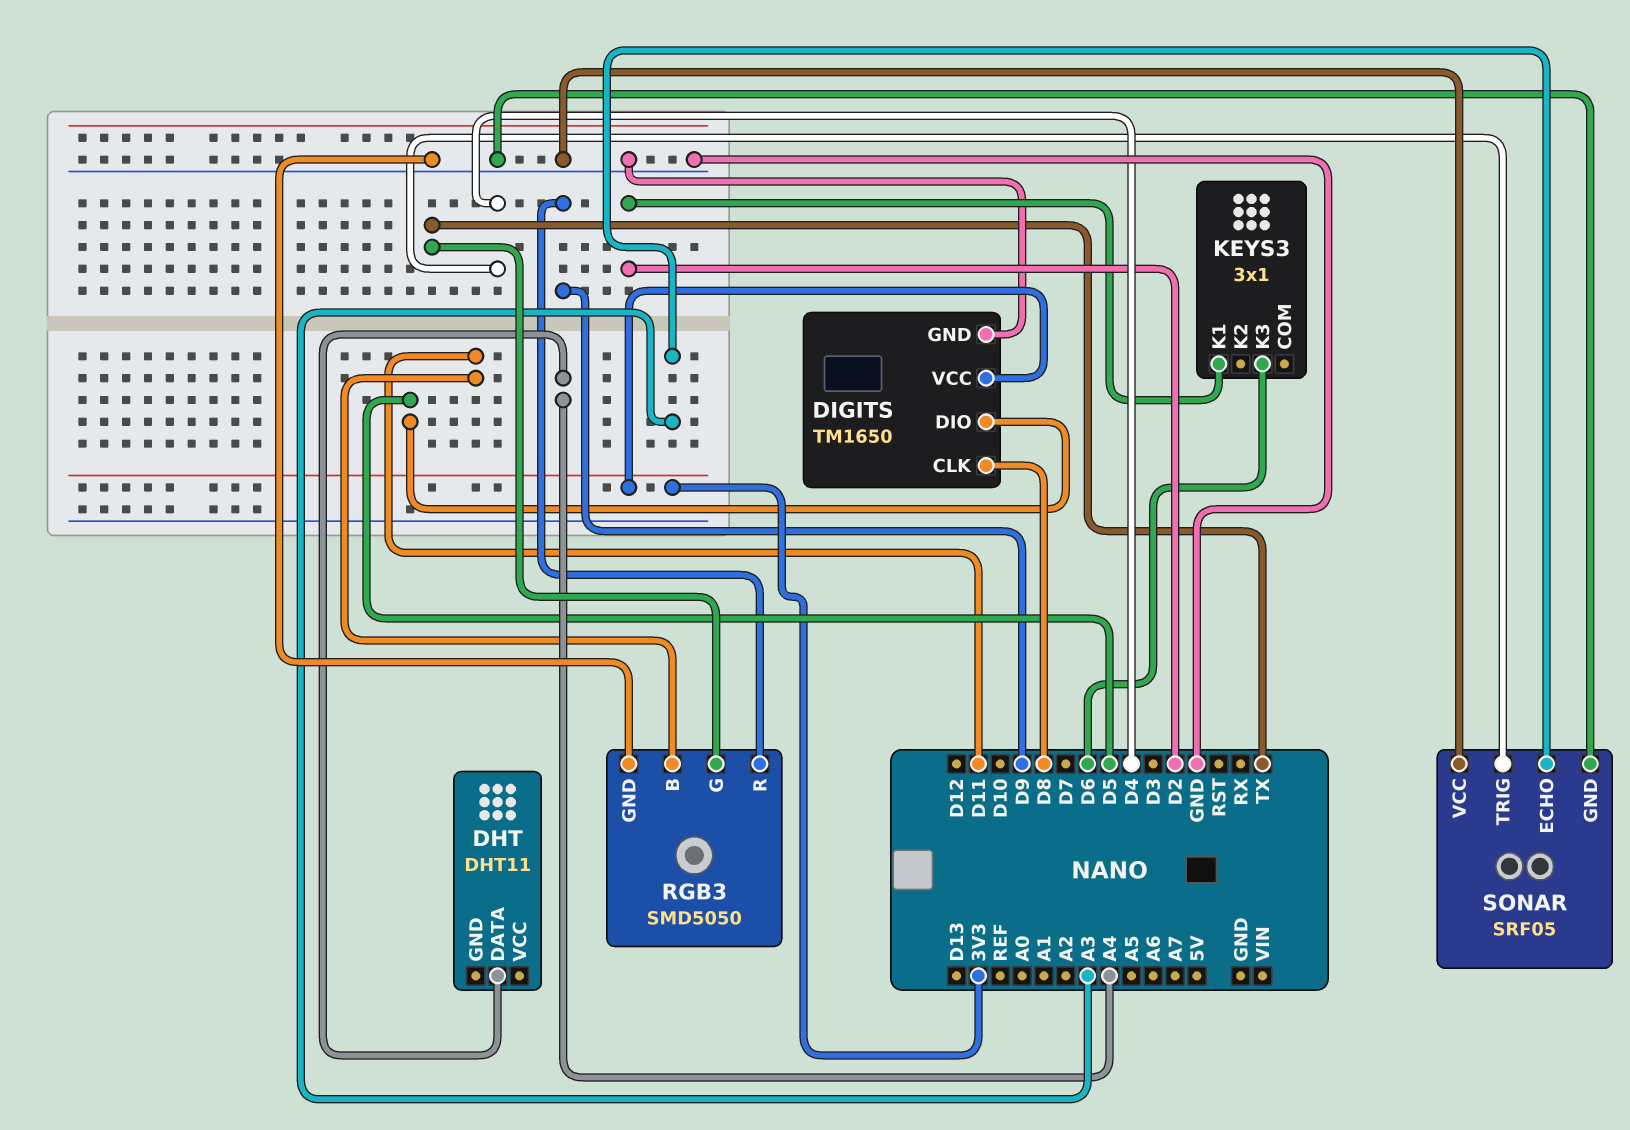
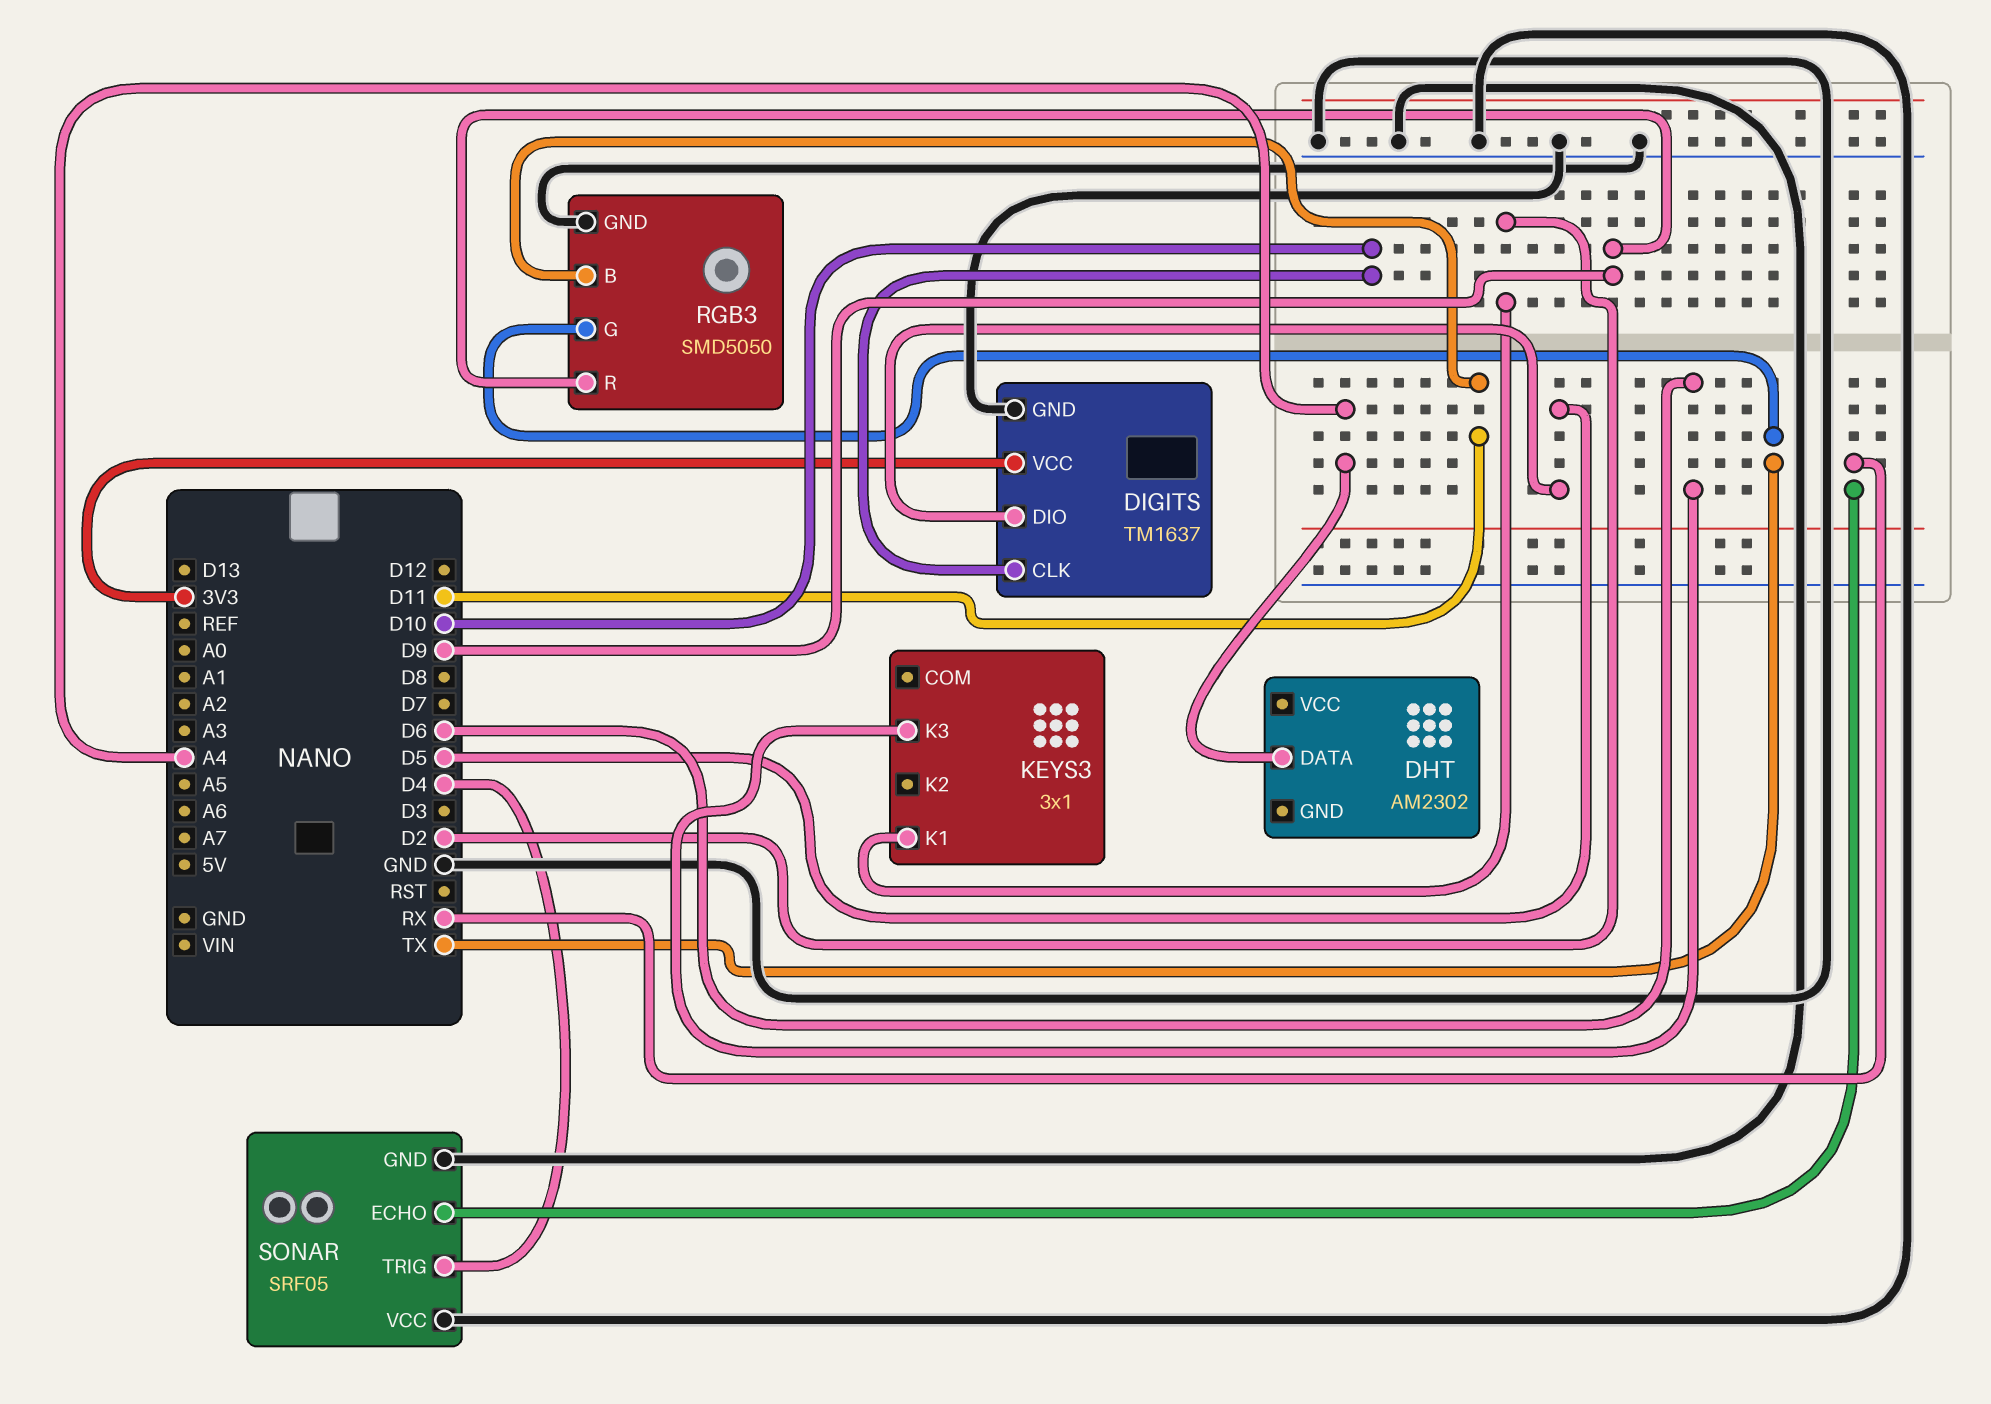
DHT: DHT11 -> AM2302
DIGITS: TM1650 -> TM1637
DIGITS pin CLK: D8 -> D10
SONAR pin ECHO: A3 -> RX

